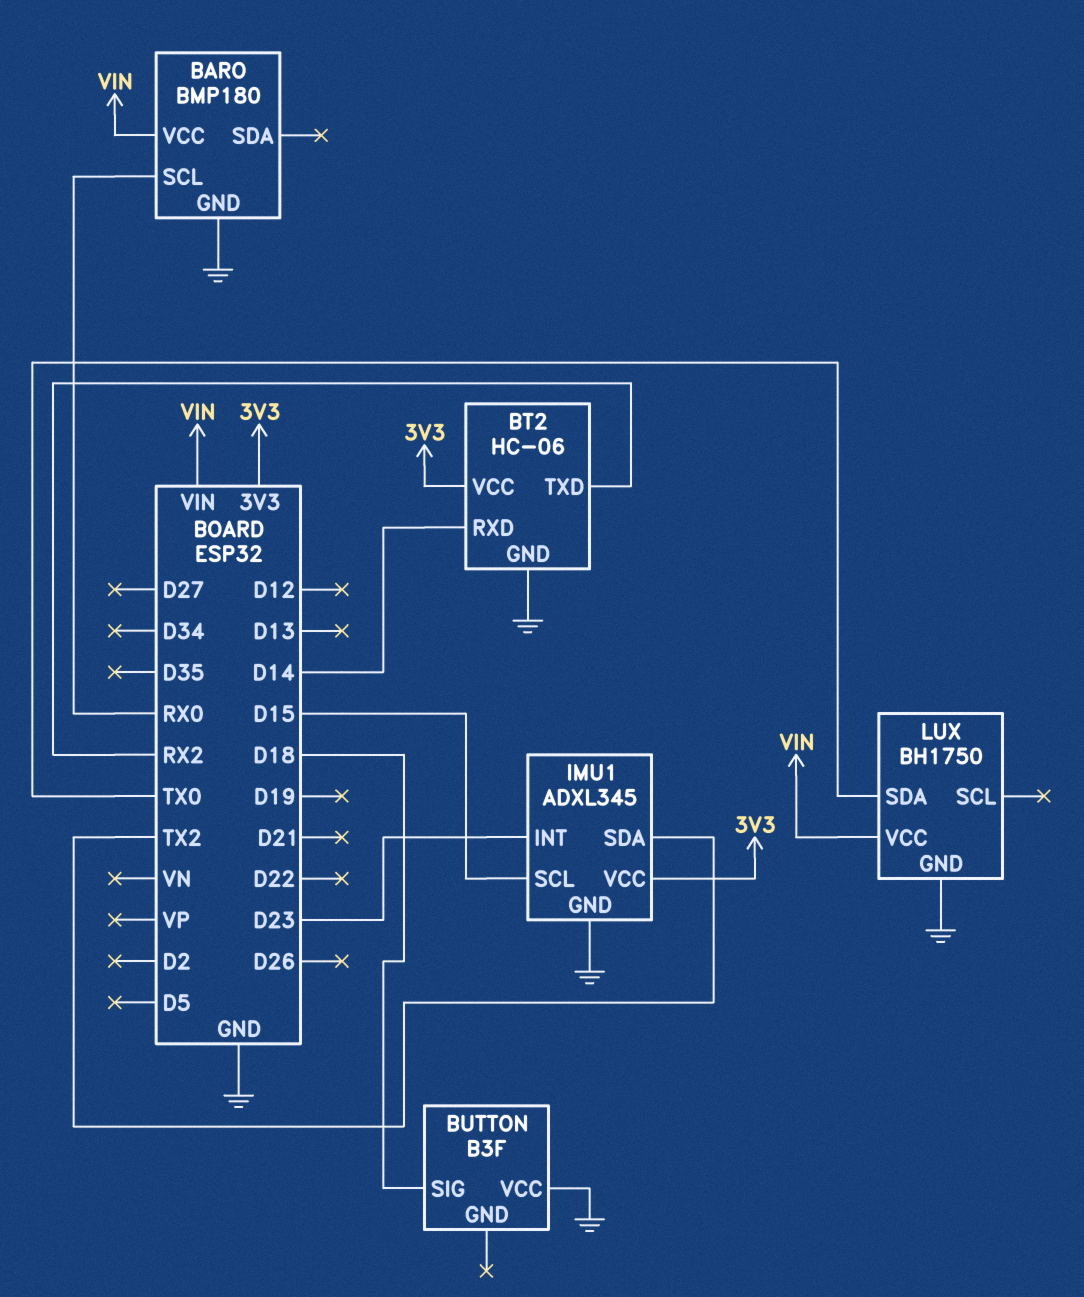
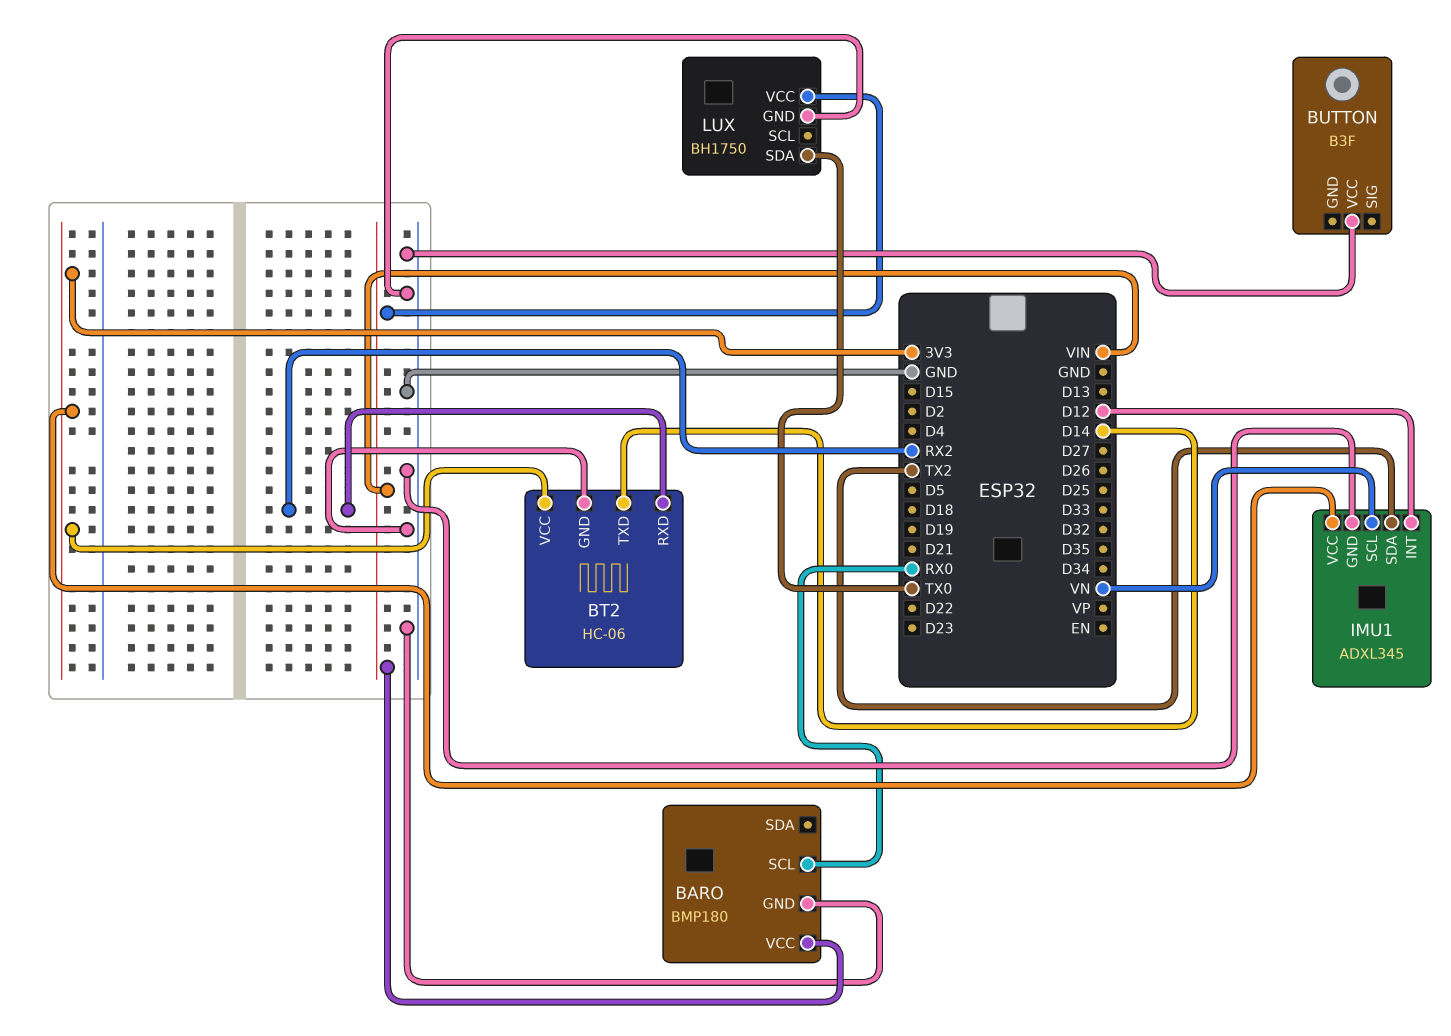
BT2 pin RXD: D14 -> RX2
BT2 pin TXD: RX2 -> D14
BUTTON pin SIG: D18 -> none
IMU1 pin INT: D23 -> D12
IMU1 pin SCL: D15 -> VN

